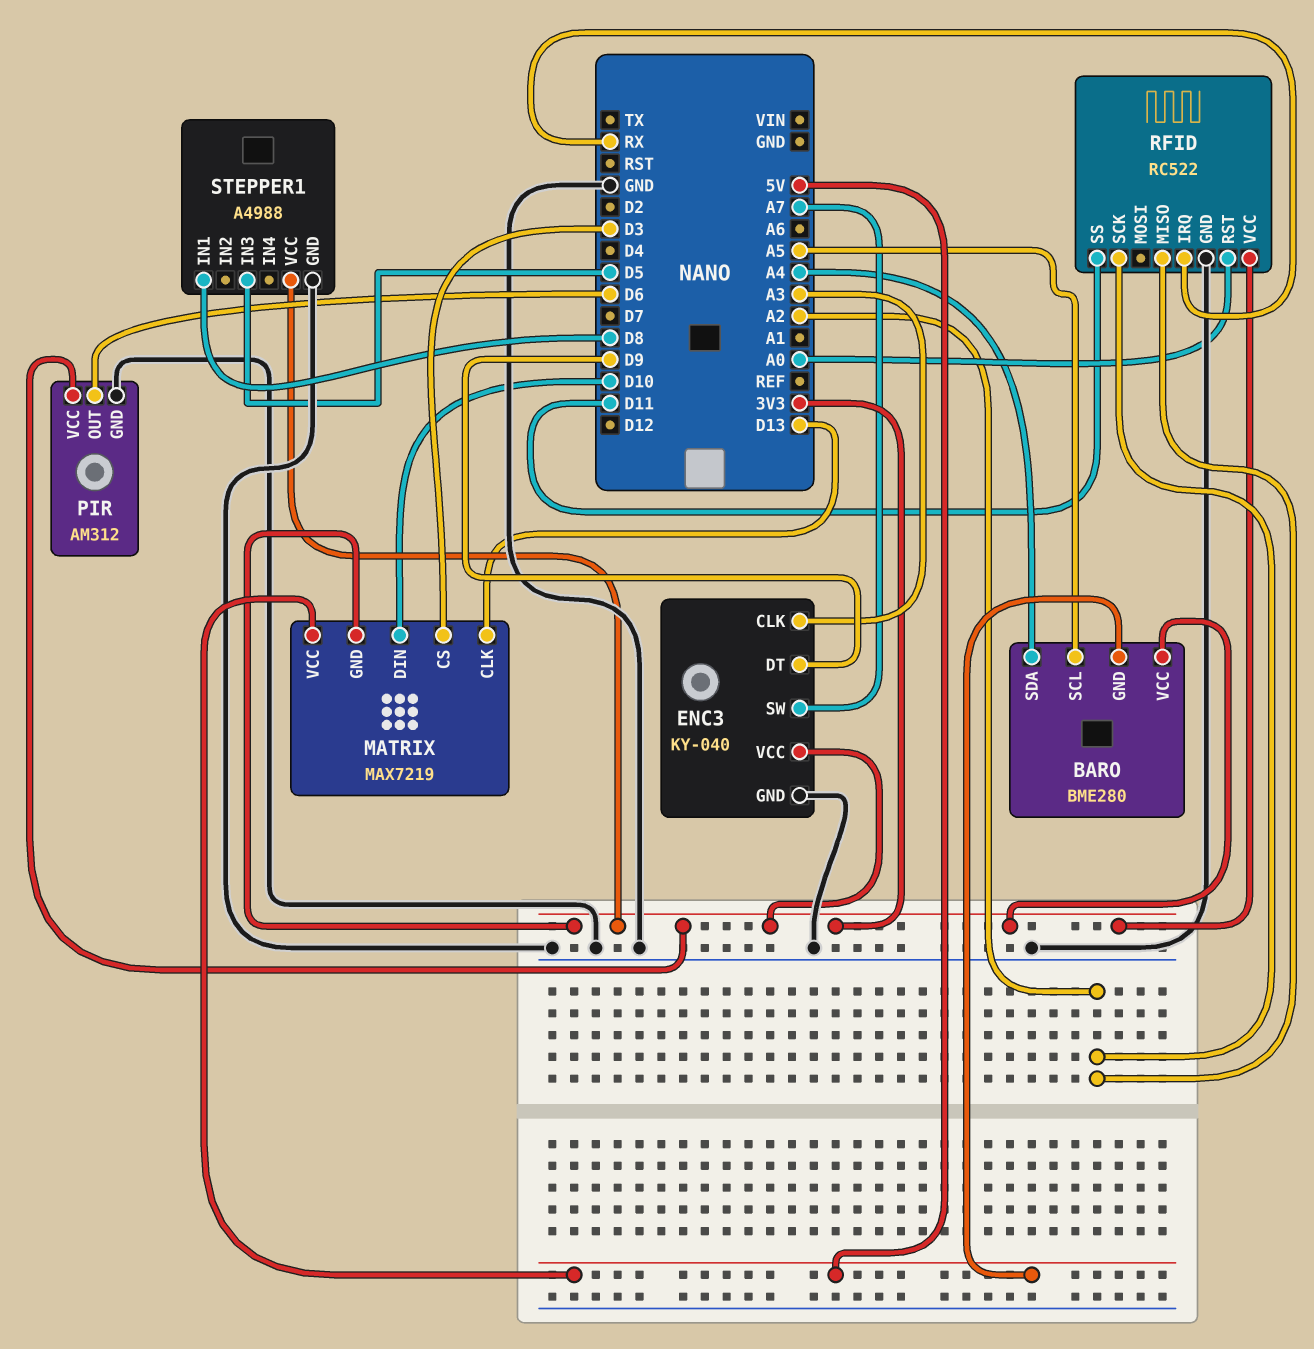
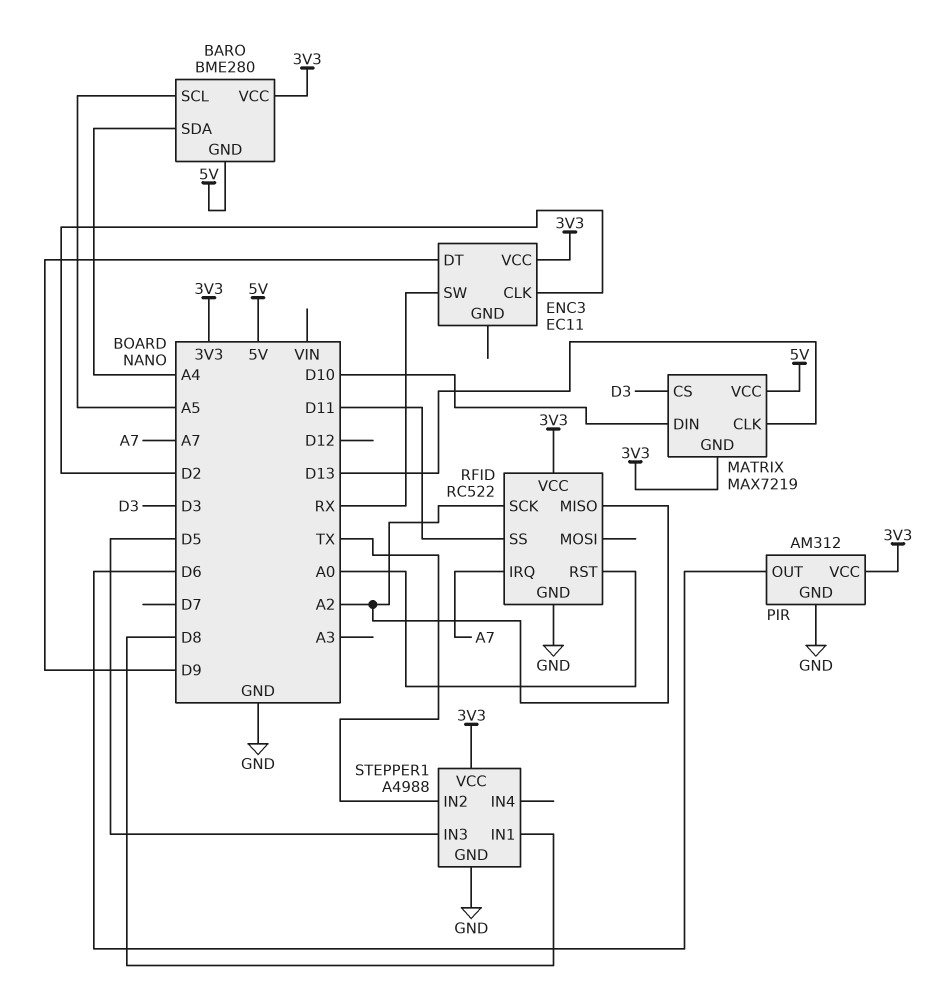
ENC3: KY-040 -> EC11
ENC3 pin CLK: A3 -> D2
ENC3 pin GND: GND -> none
ENC3 pin SW: A7 -> RX
RFID pin IRQ: RX -> A7
STEPPER1 pin IN2: none -> TX

